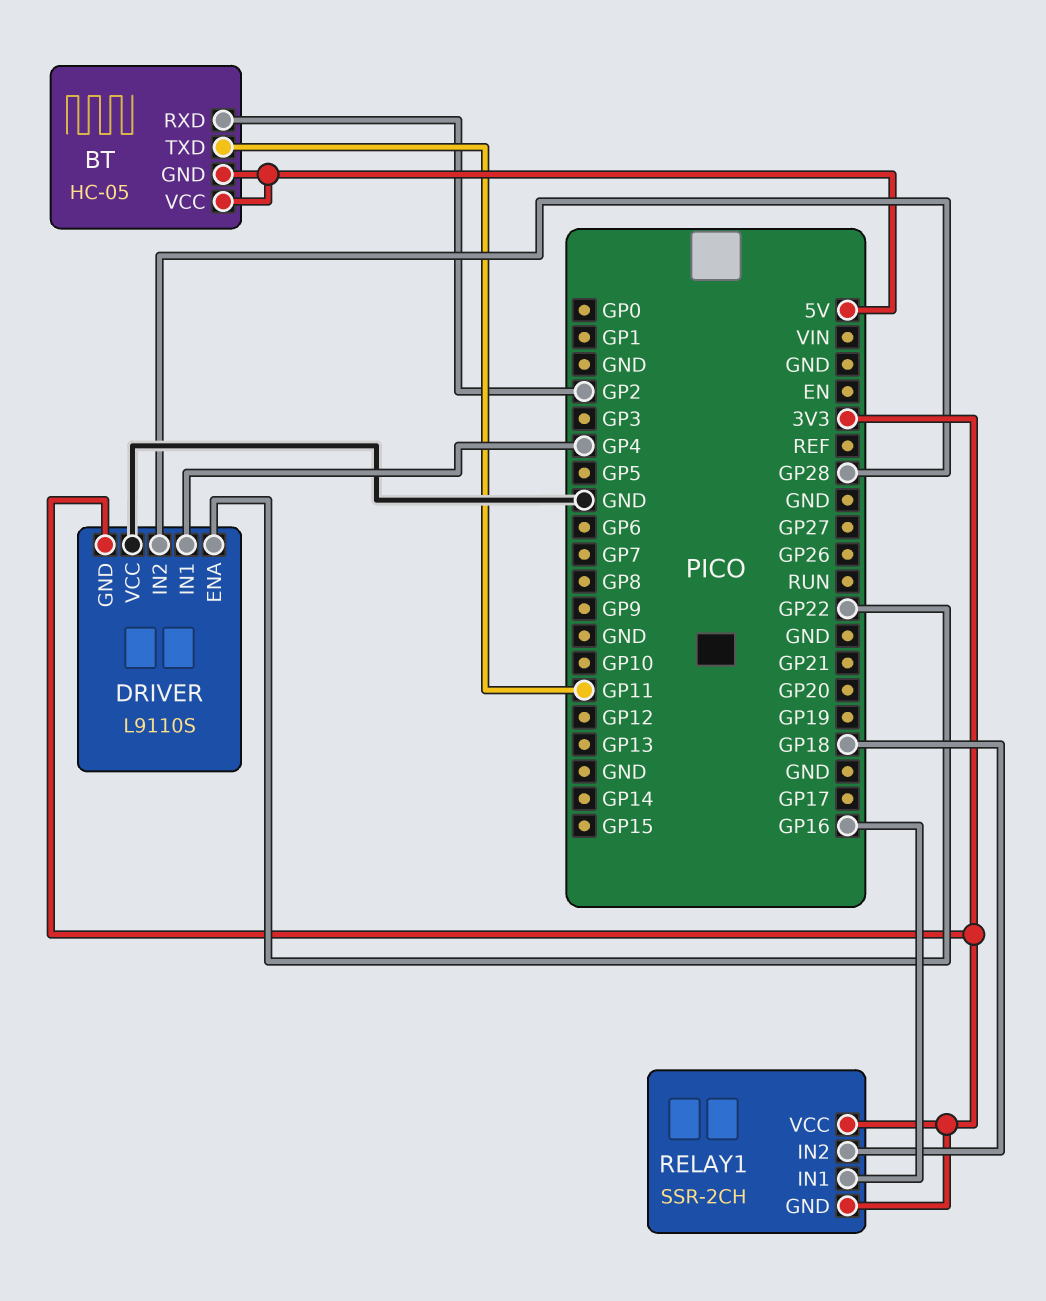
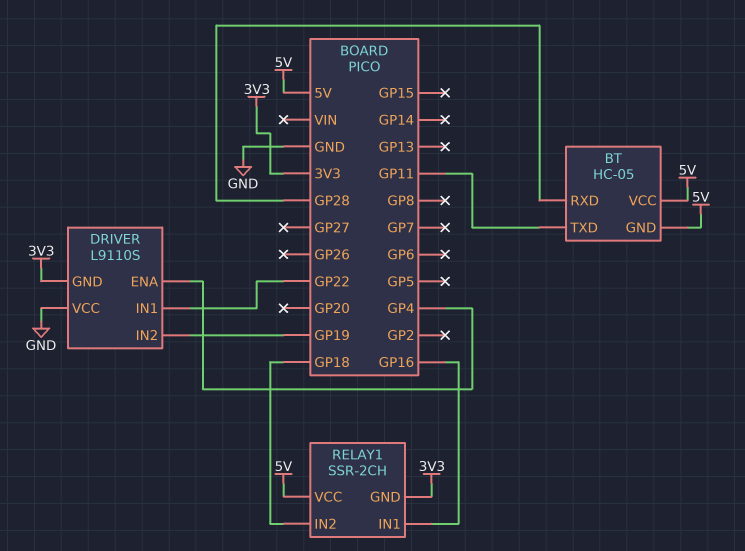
BT pin RXD: GP2 -> GP28
DRIVER pin ENA: GP22 -> GP4
DRIVER pin IN1: GP4 -> GP22
DRIVER pin IN2: GP28 -> GP19
RELAY1 pin VCC: 3V3 -> 5V

